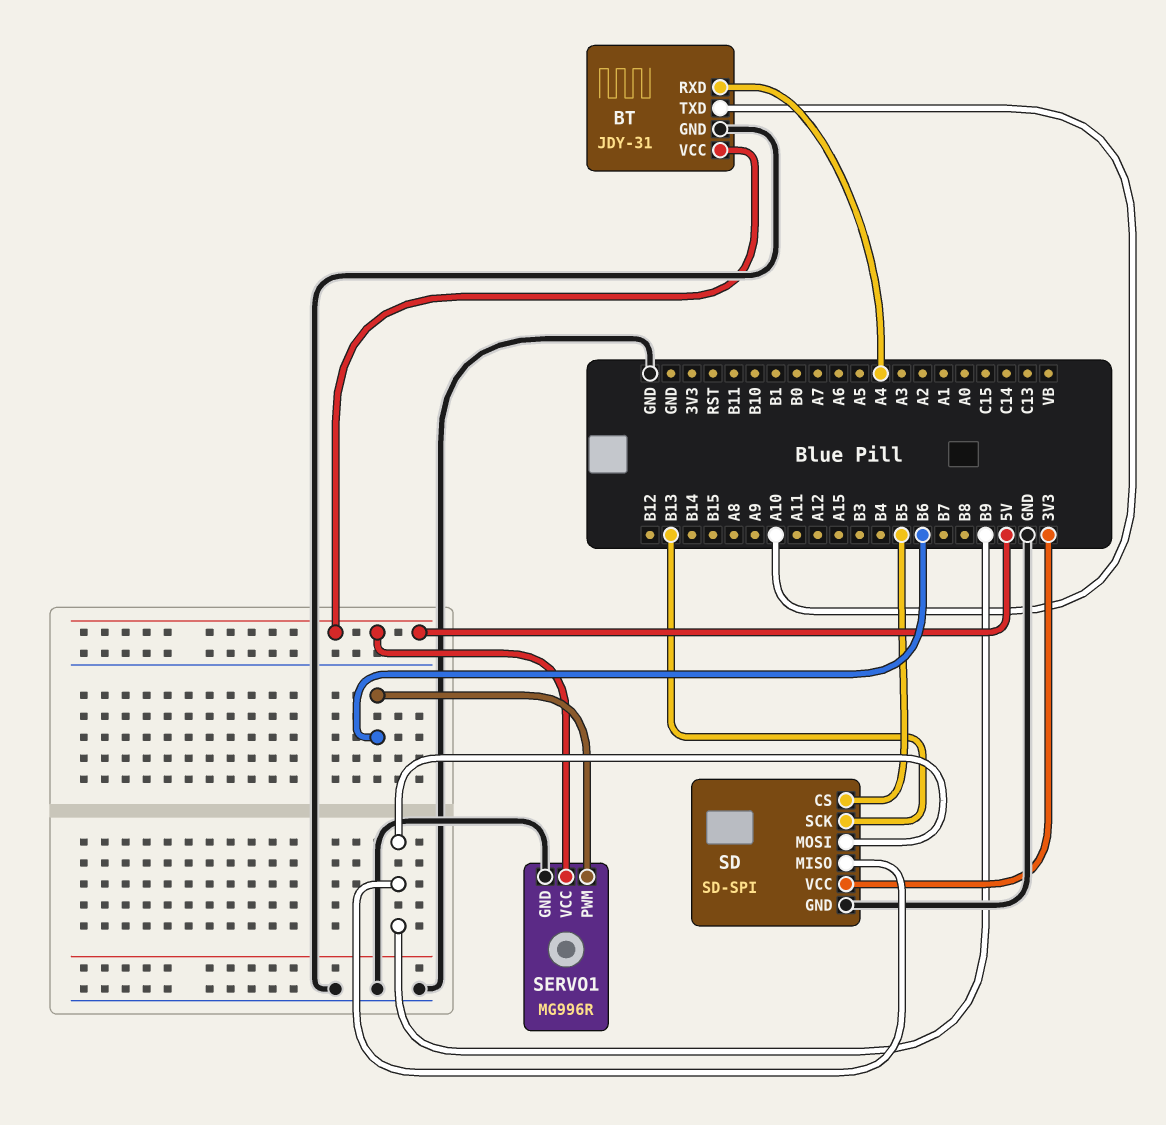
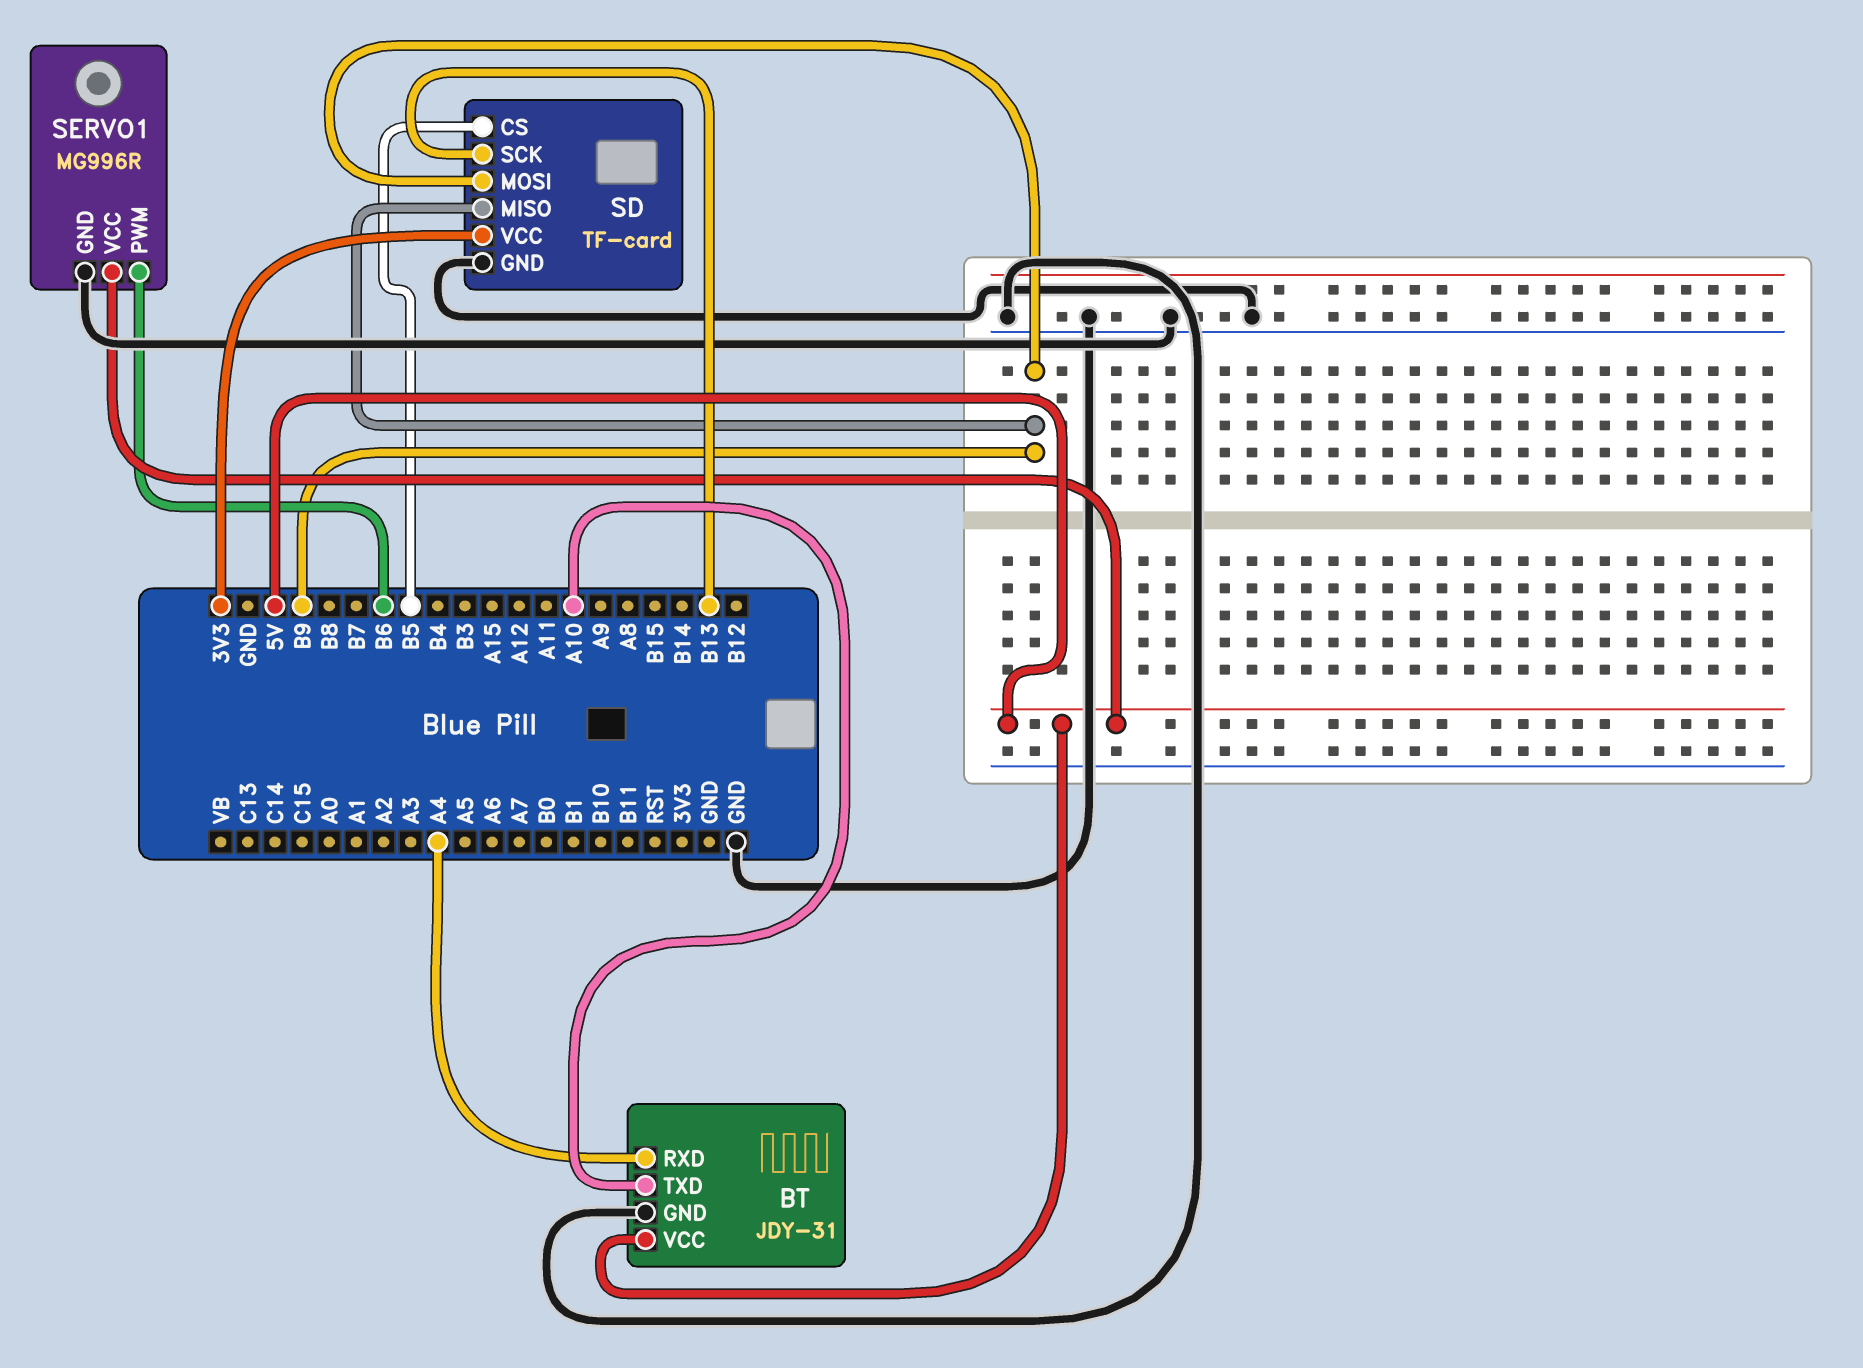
SD: SD-SPI -> TF-card

